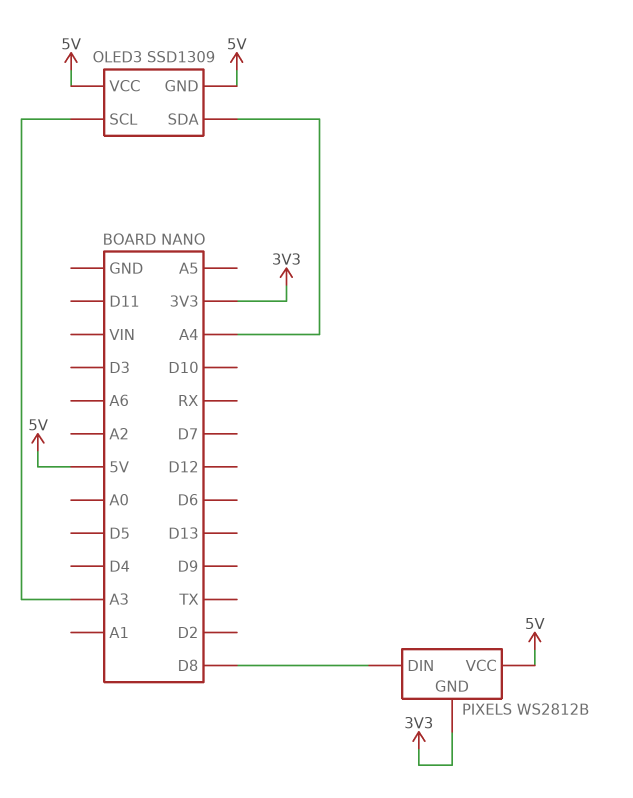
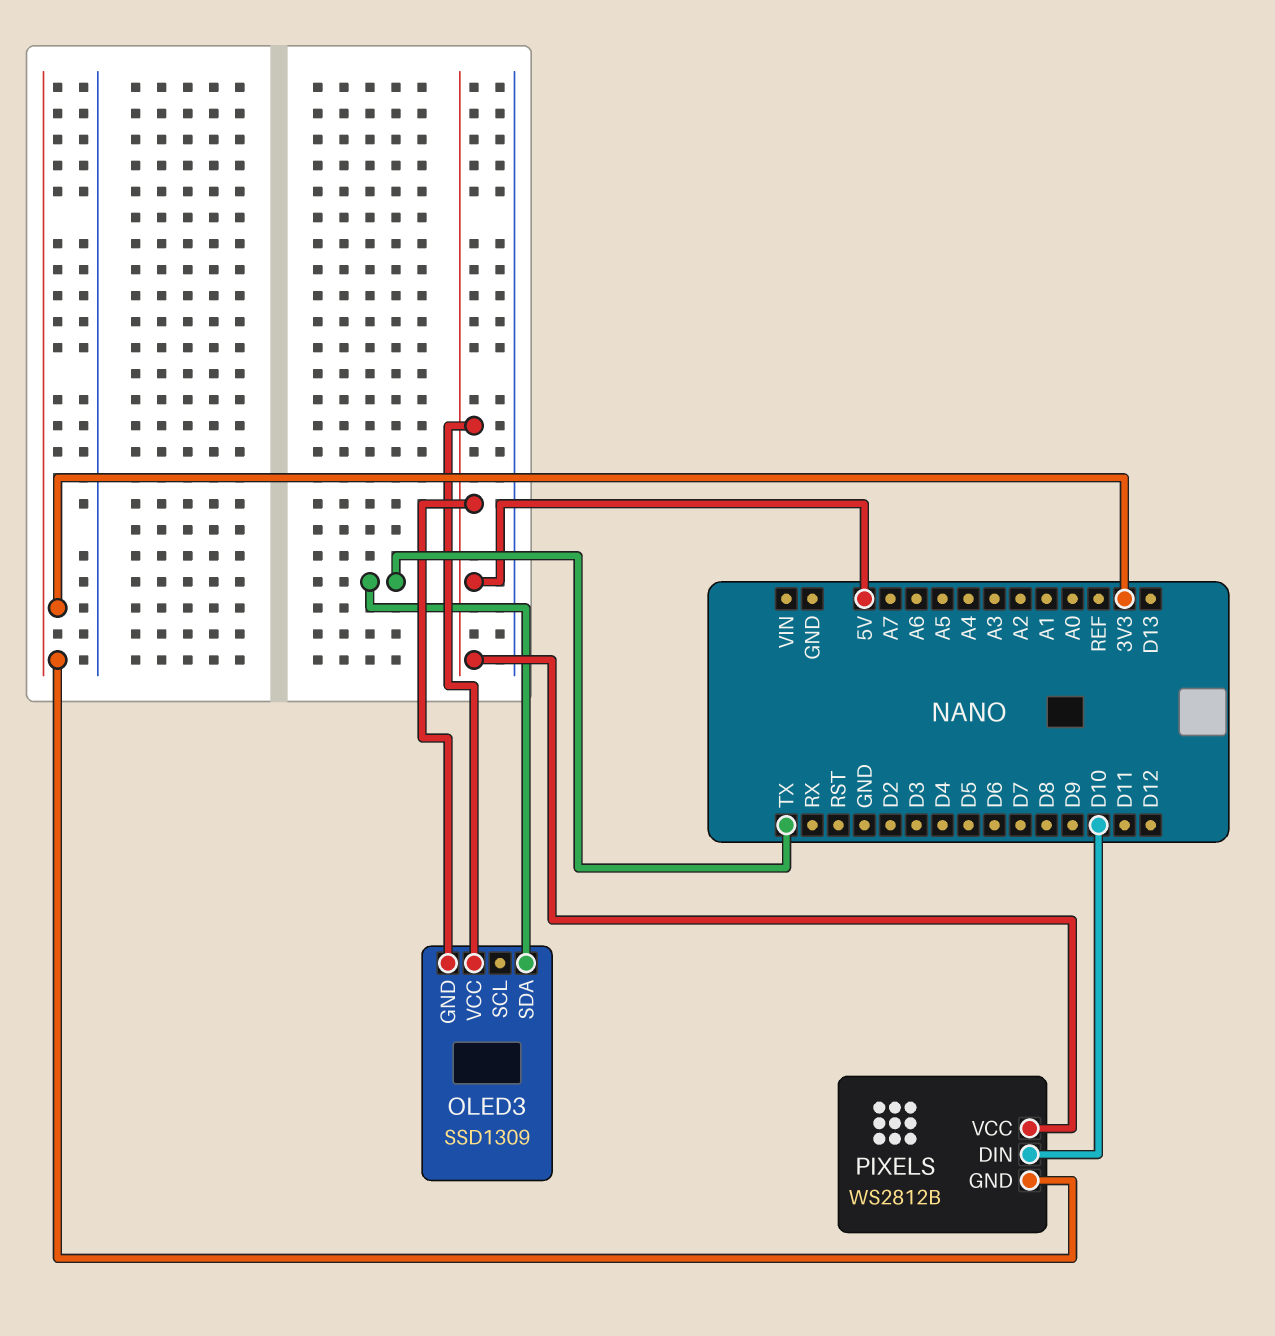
OLED3 pin SCL: A3 -> none
OLED3 pin SDA: A4 -> TX
PIXELS pin DIN: D8 -> D10

